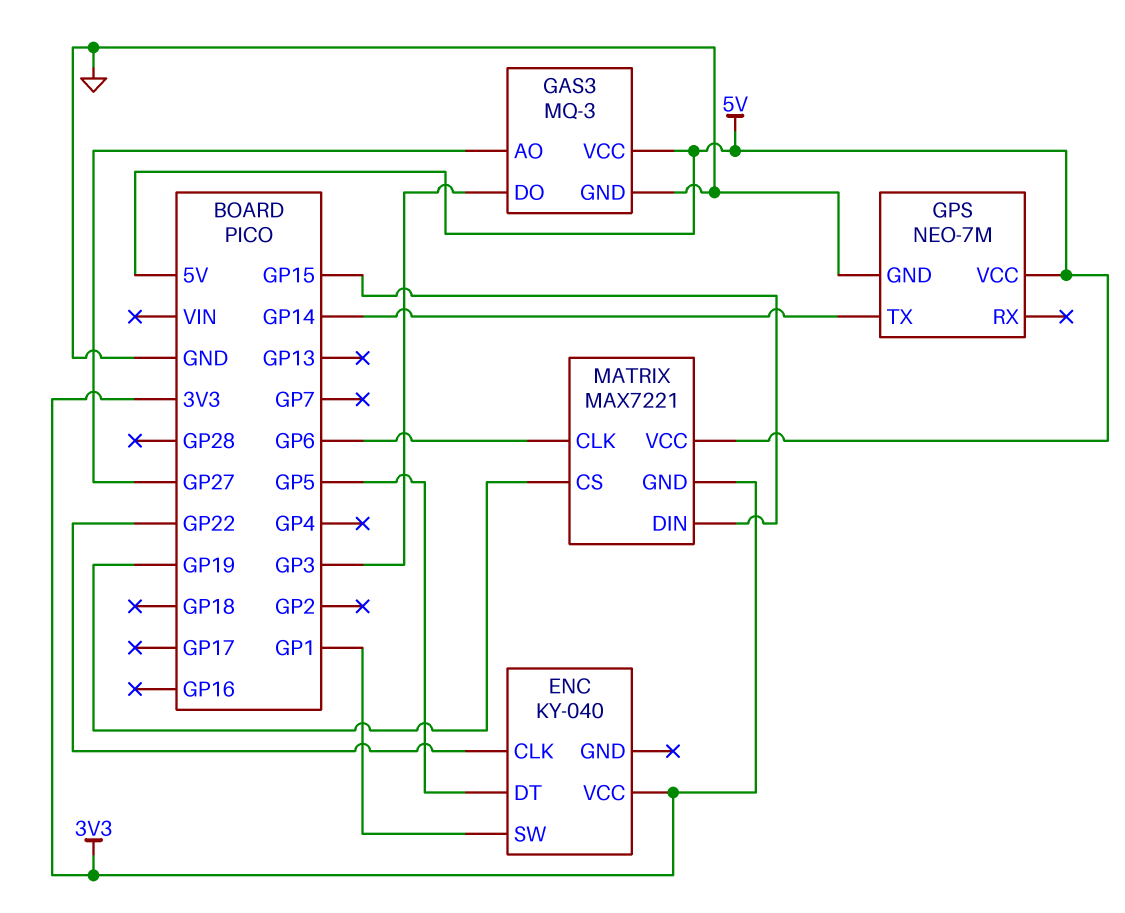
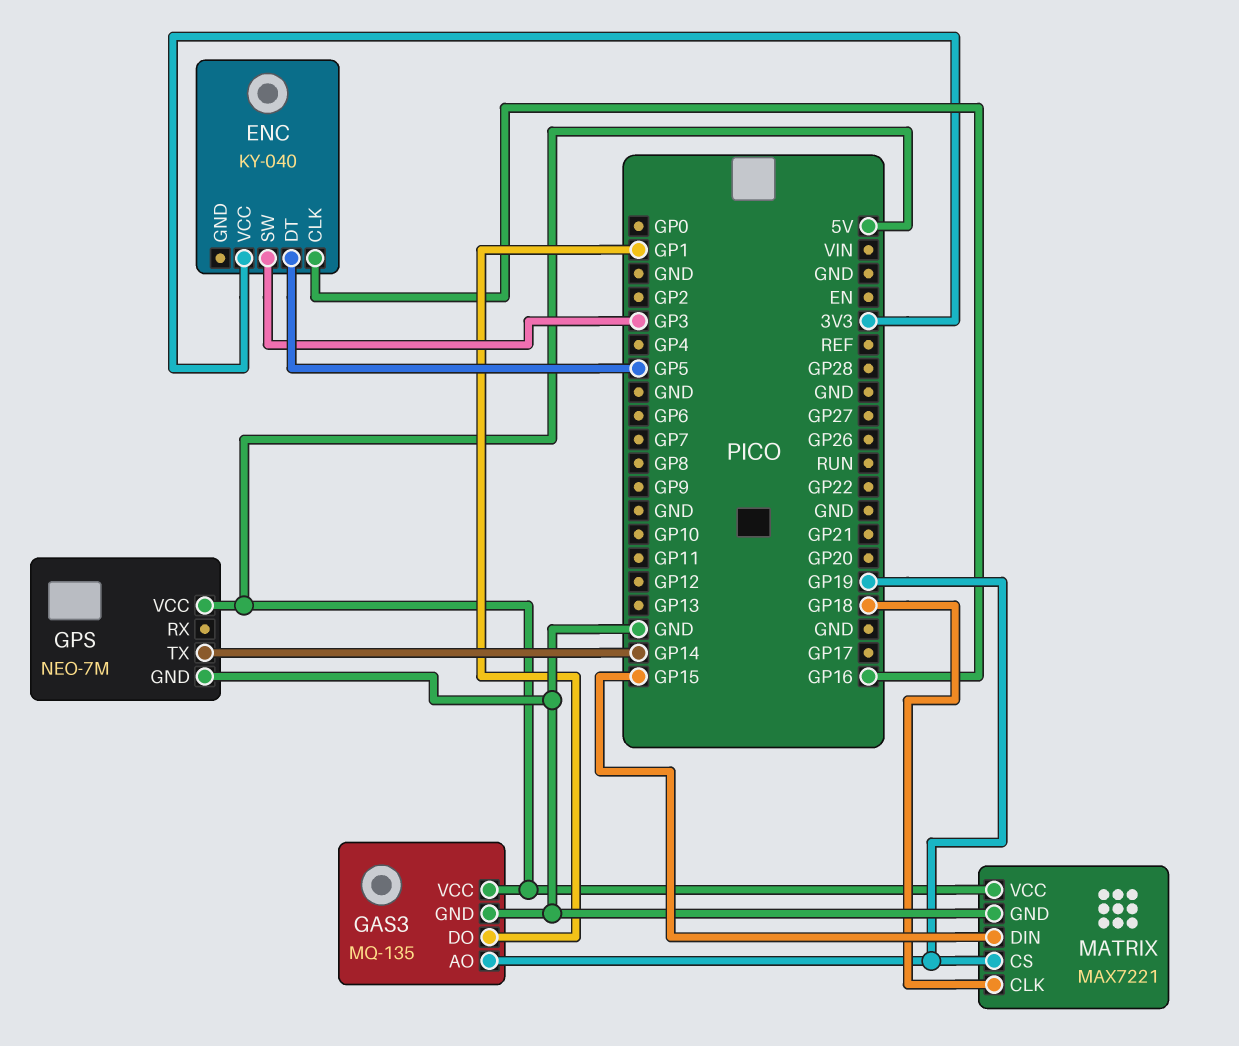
ENC pin CLK: GP22 -> GP16
ENC pin SW: GP1 -> GP3
GAS3: MQ-3 -> MQ-135
GAS3 pin AO: GP27 -> GP19
GAS3 pin DO: GP3 -> GP1
MATRIX pin CLK: GP6 -> GP18
MATRIX pin GND: 3V3 -> GND

